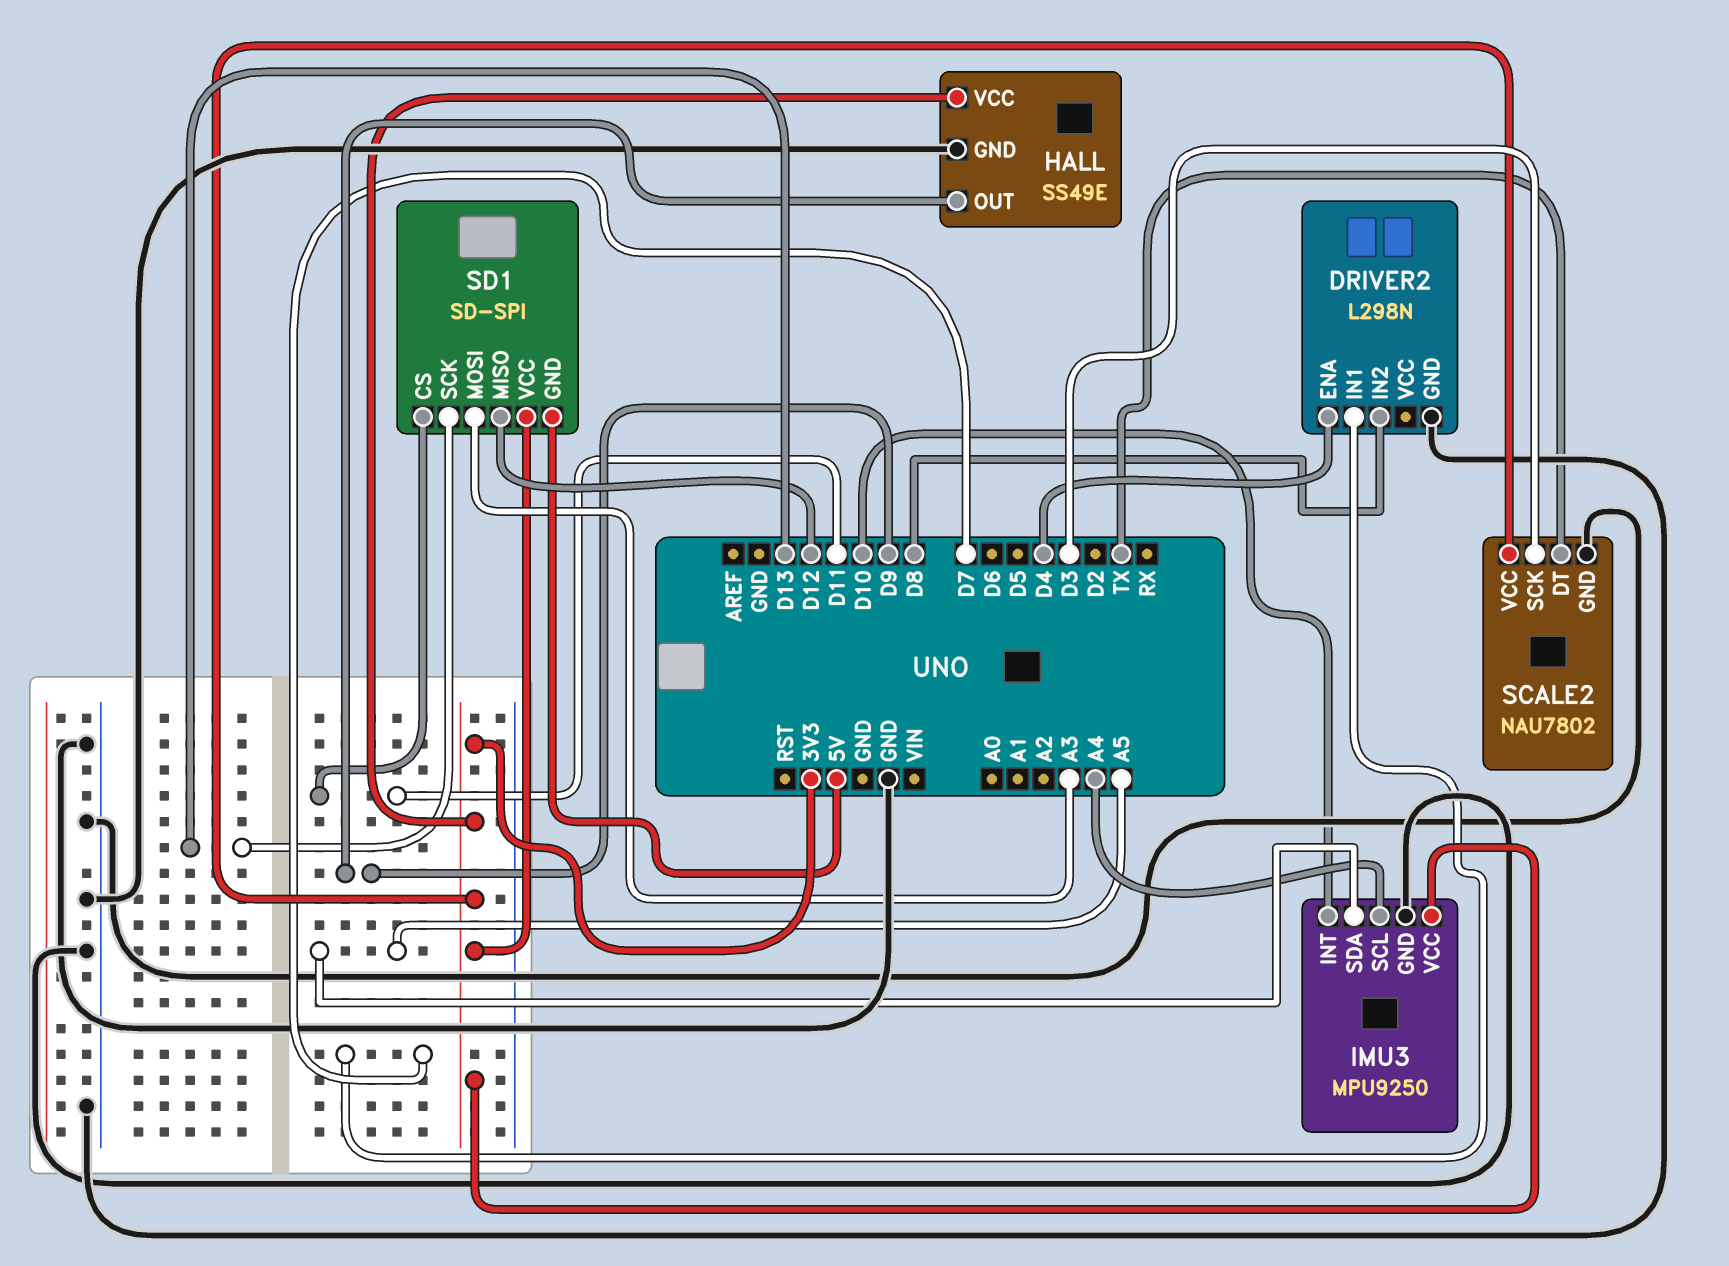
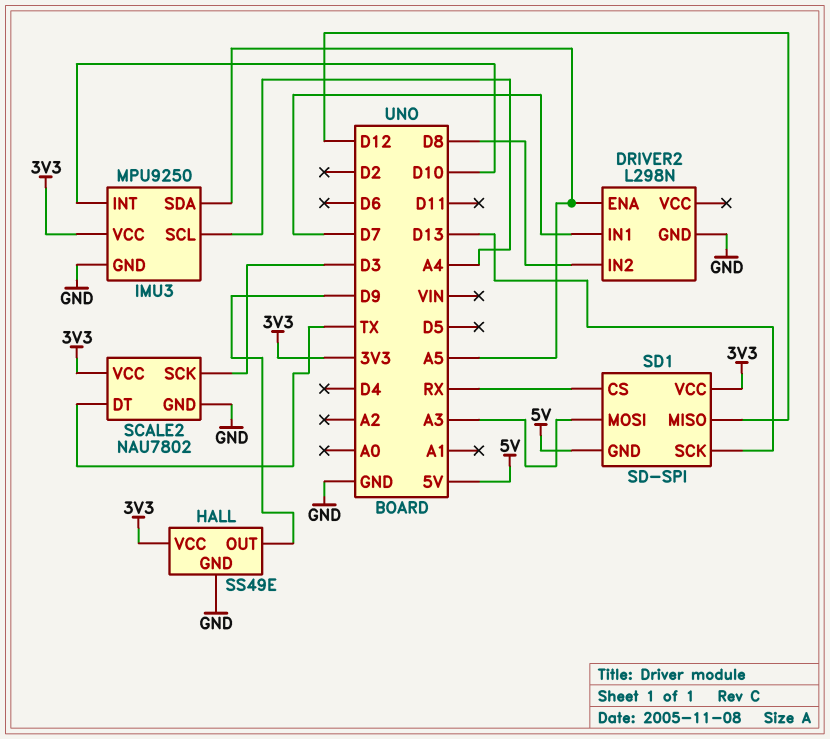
DRIVER2 pin ENA: D4 -> A5
SD1 pin CS: D11 -> RX

